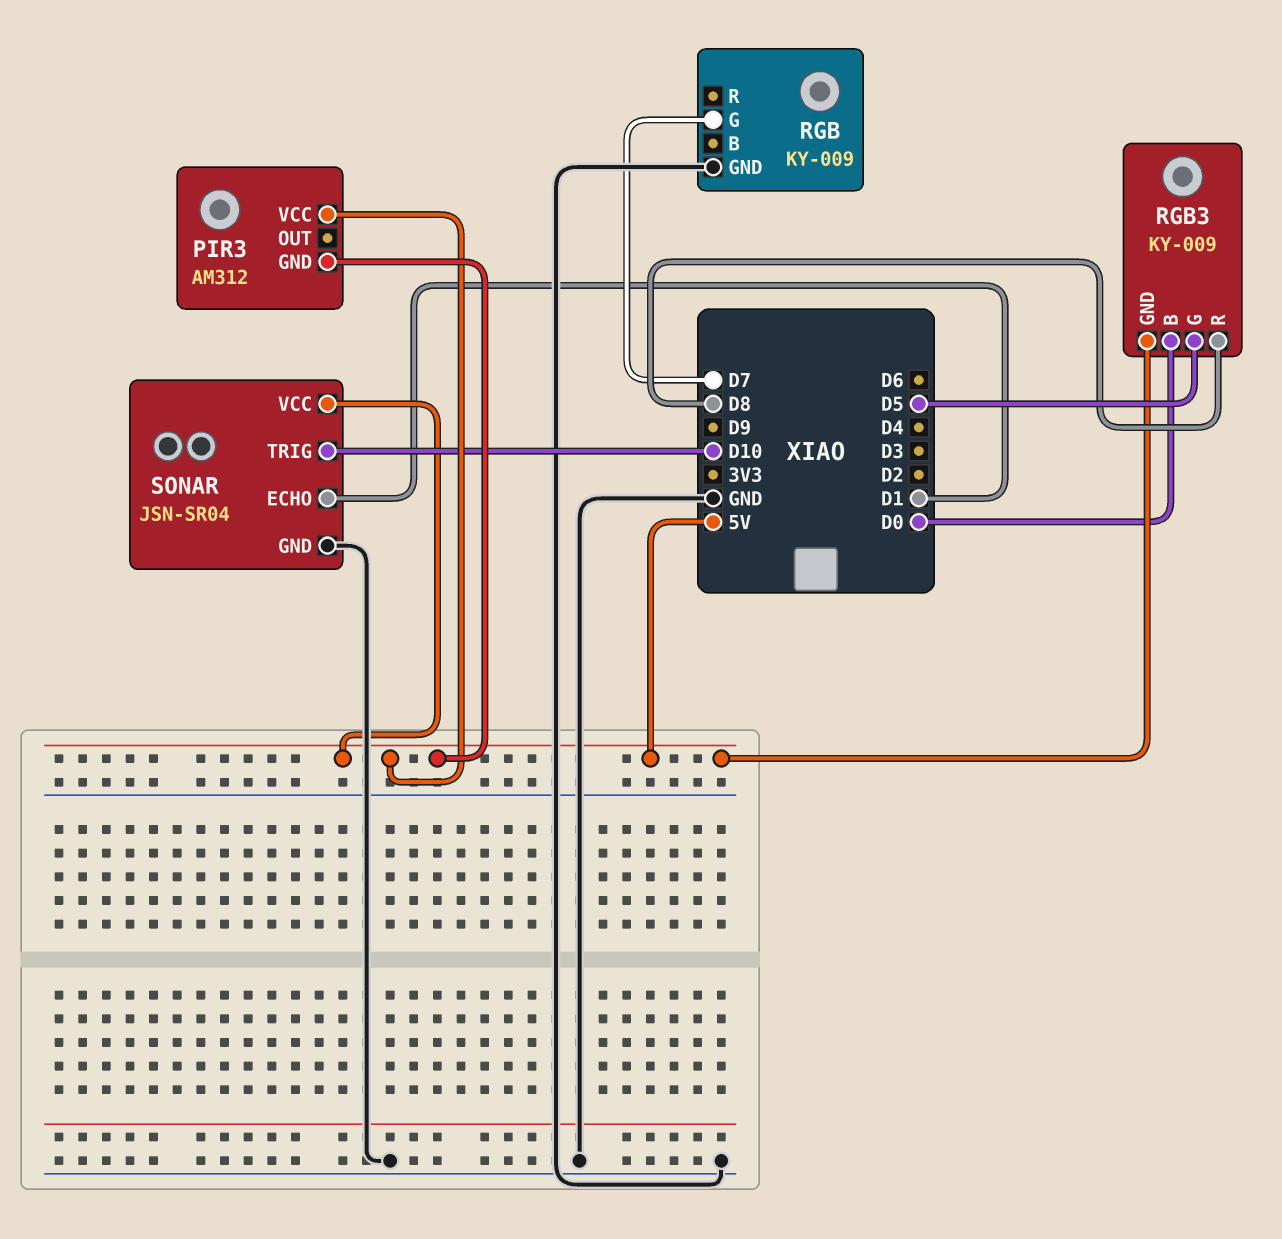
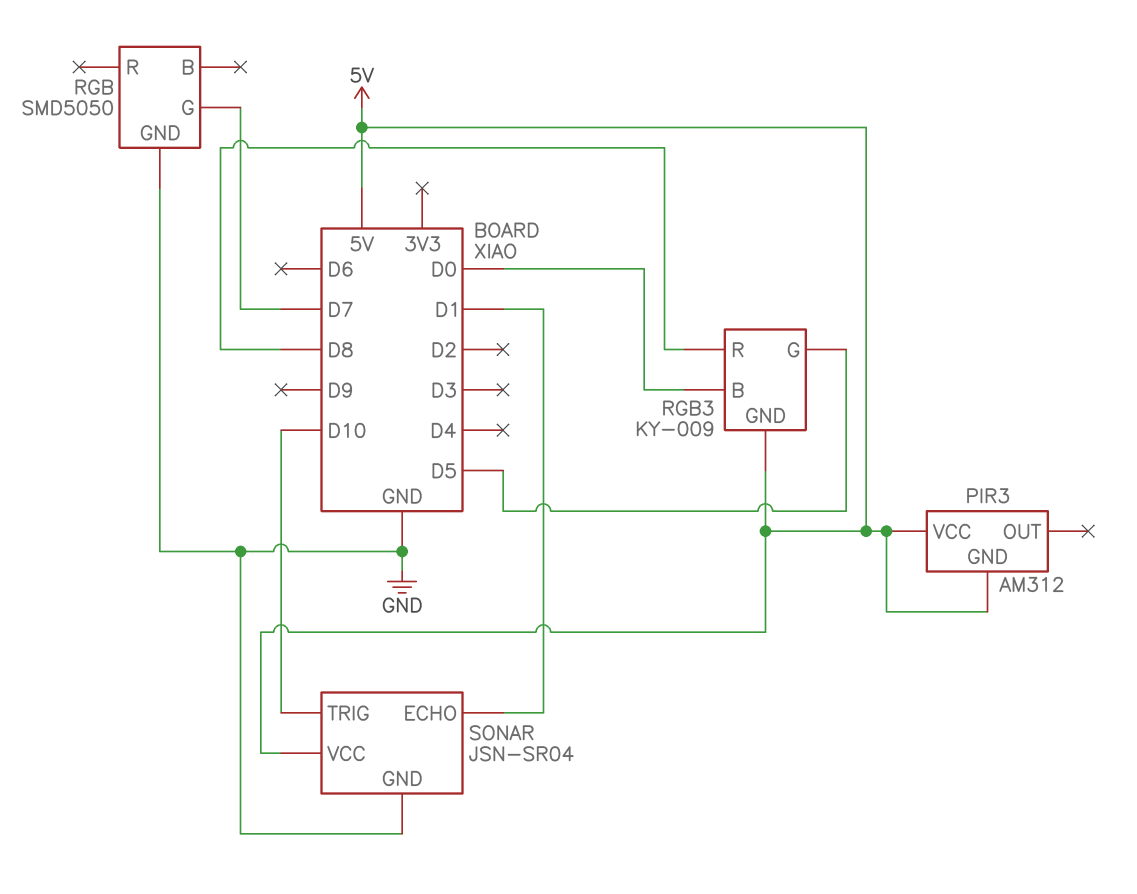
RGB: KY-009 -> SMD5050

